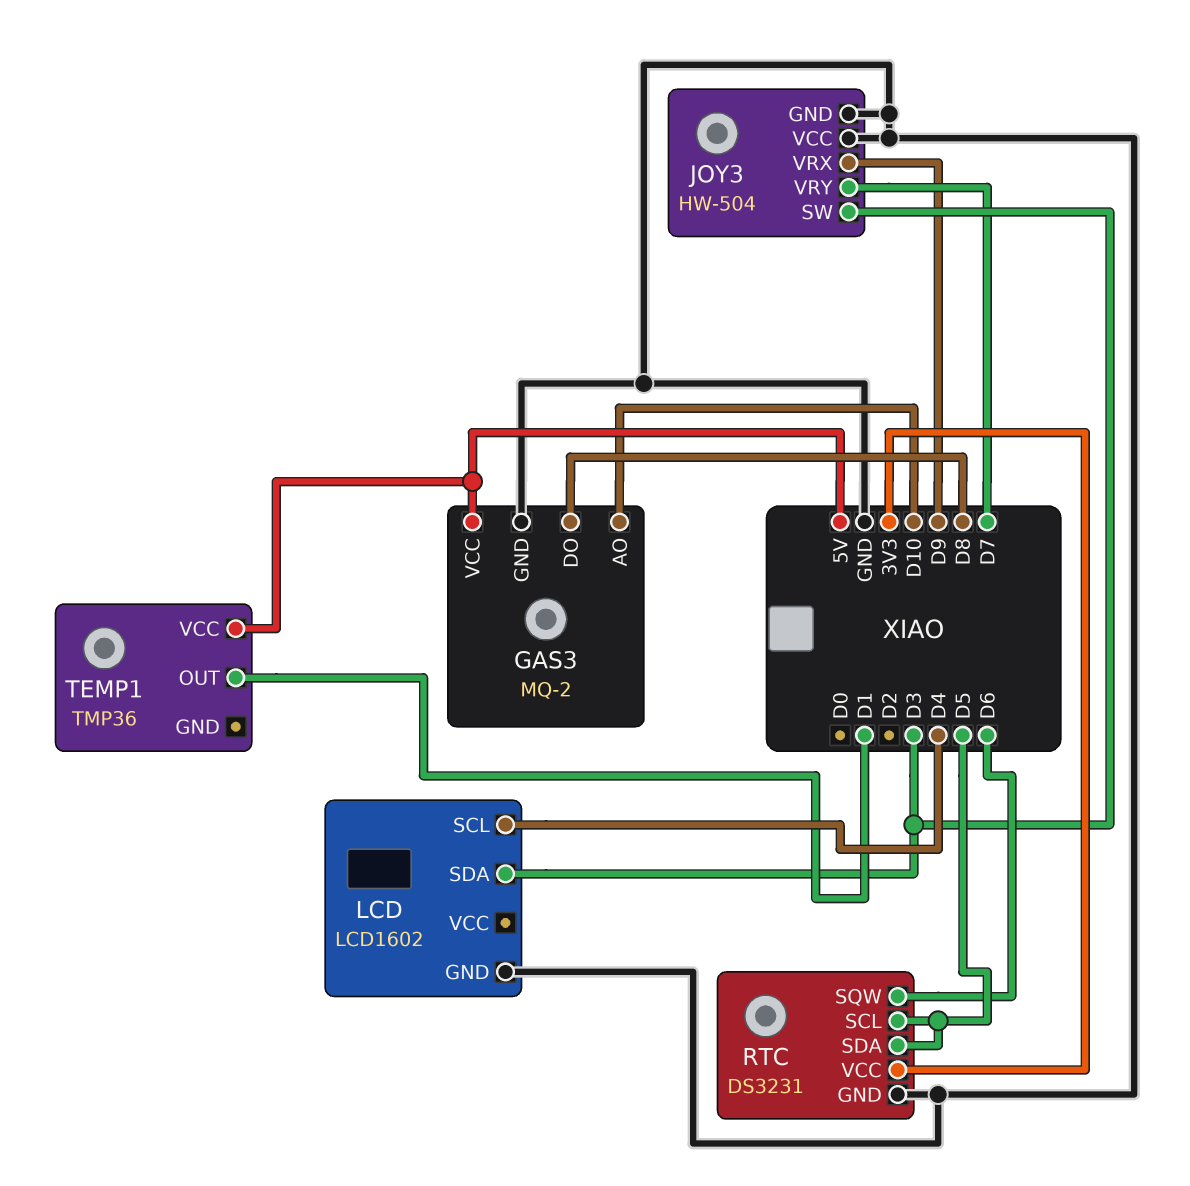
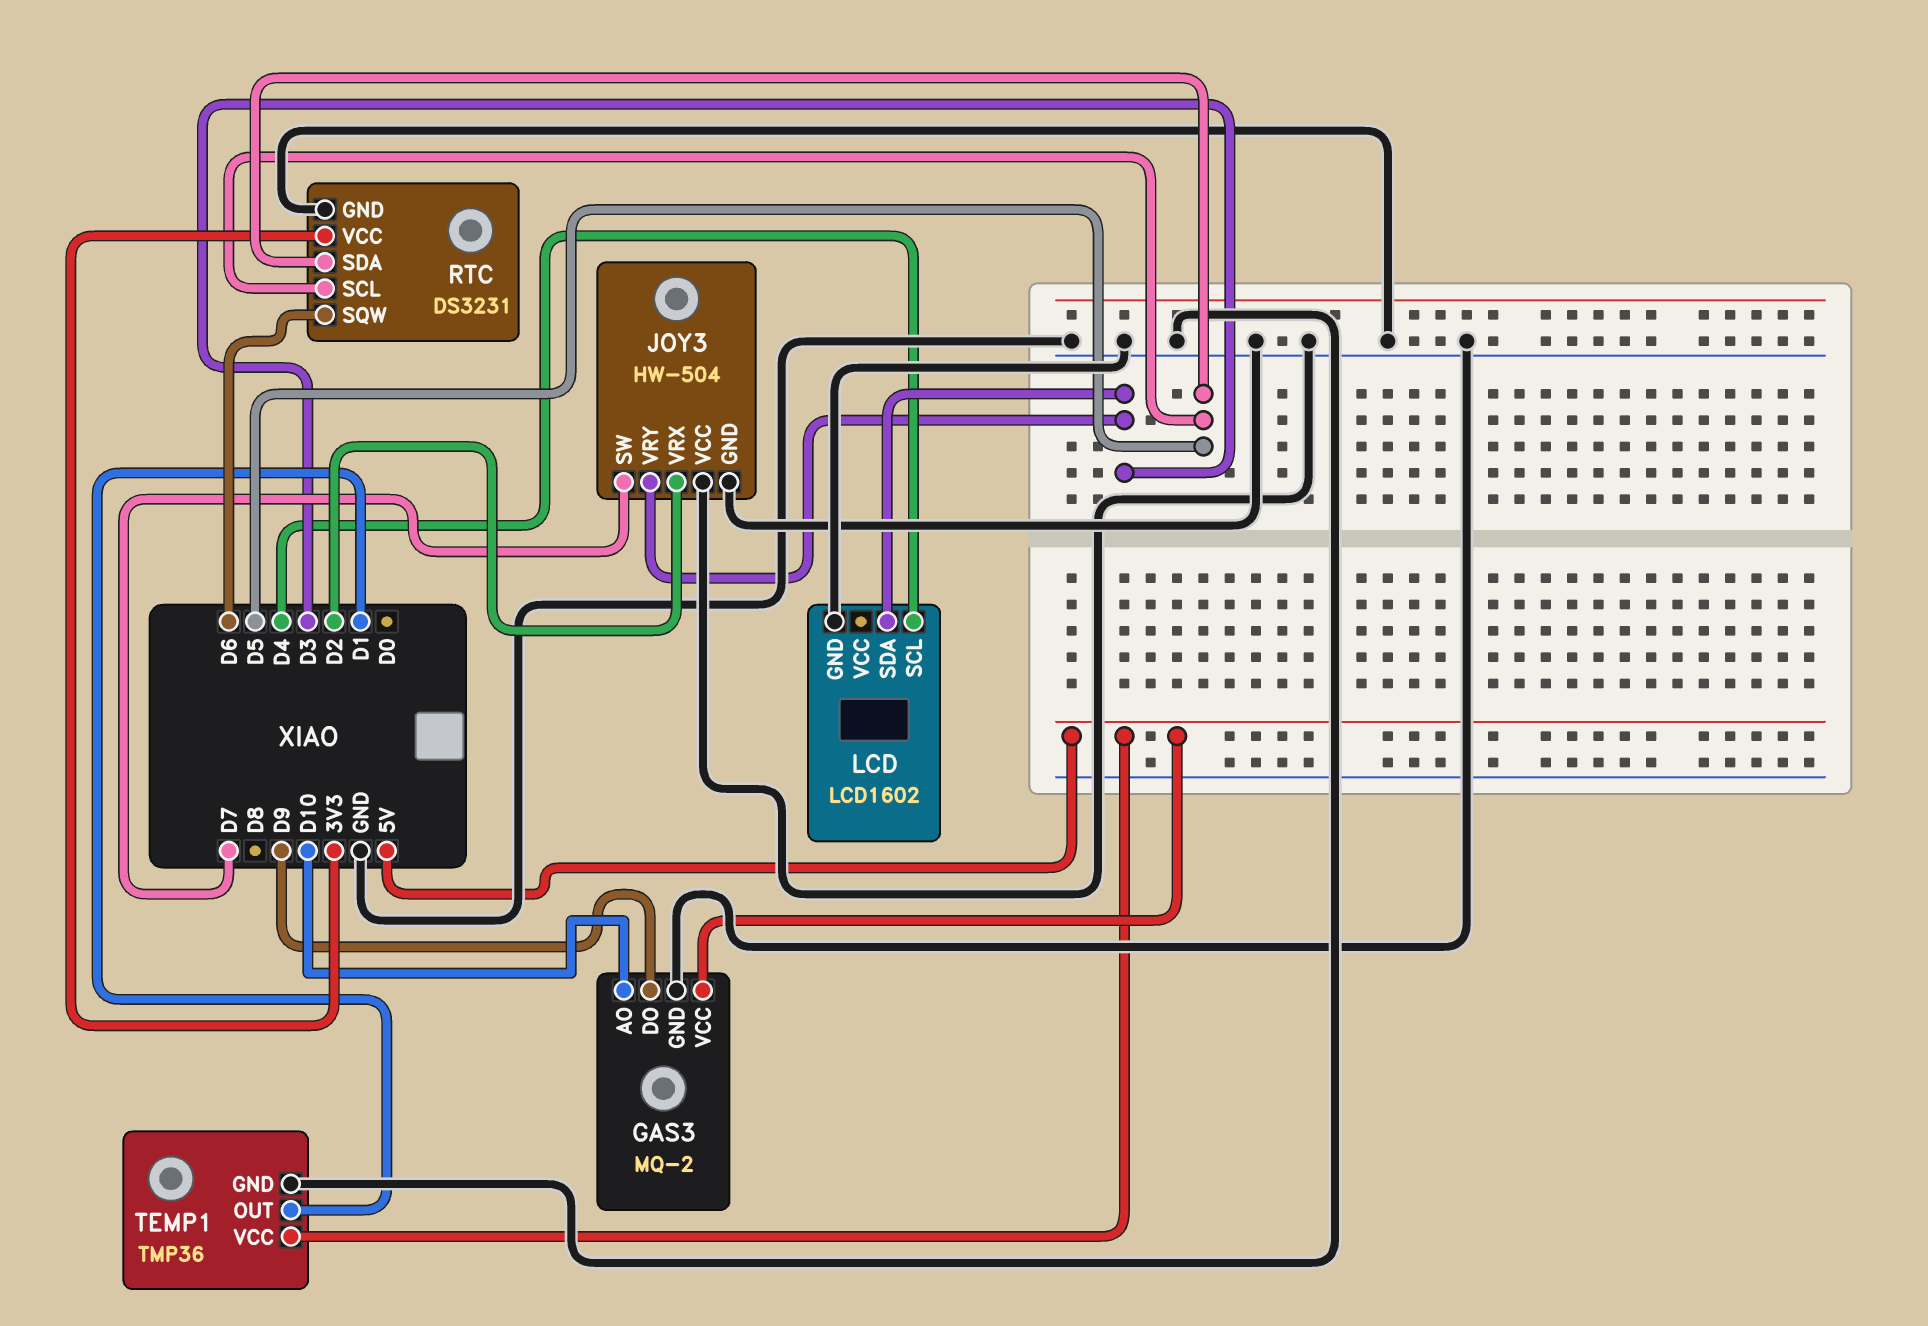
GAS3 pin DO: D8 -> D9
JOY3 pin SW: D3 -> D7
JOY3 pin VRX: D9 -> D2
JOY3 pin VRY: D7 -> D3
TEMP1 pin GND: none -> GND

